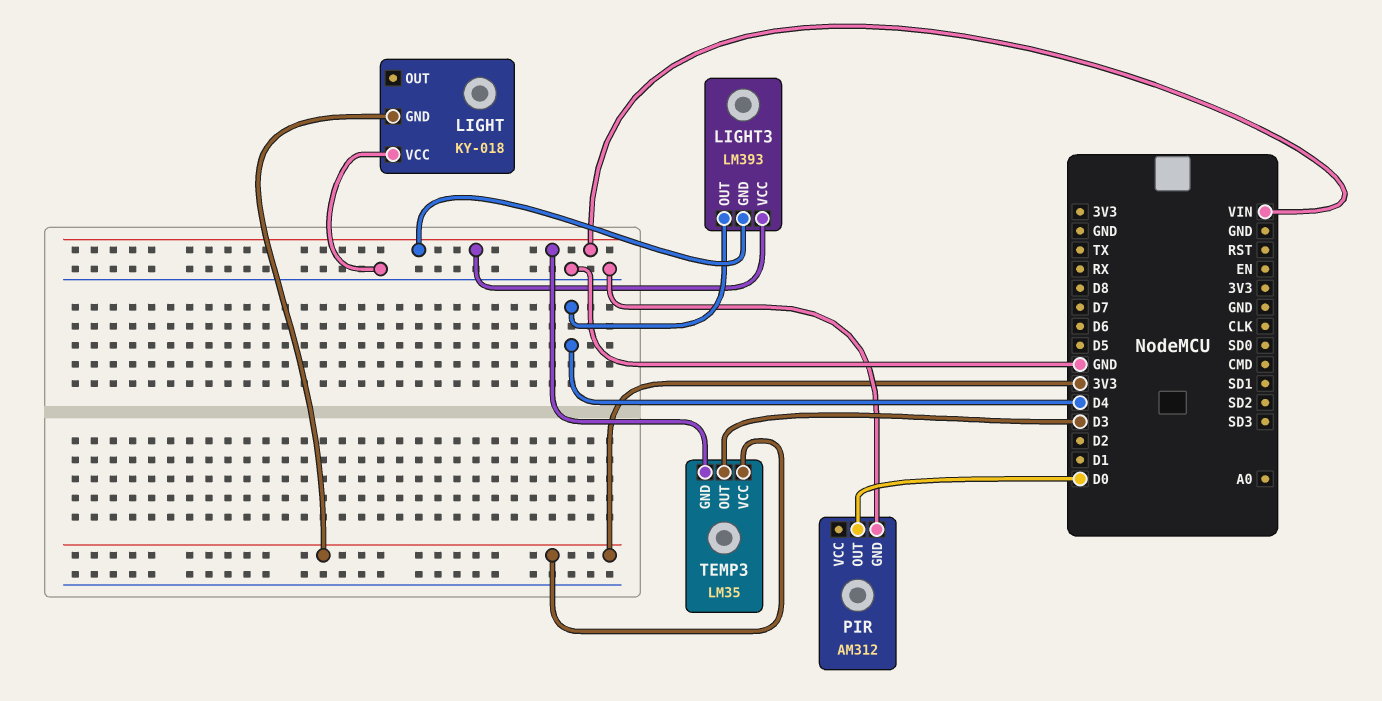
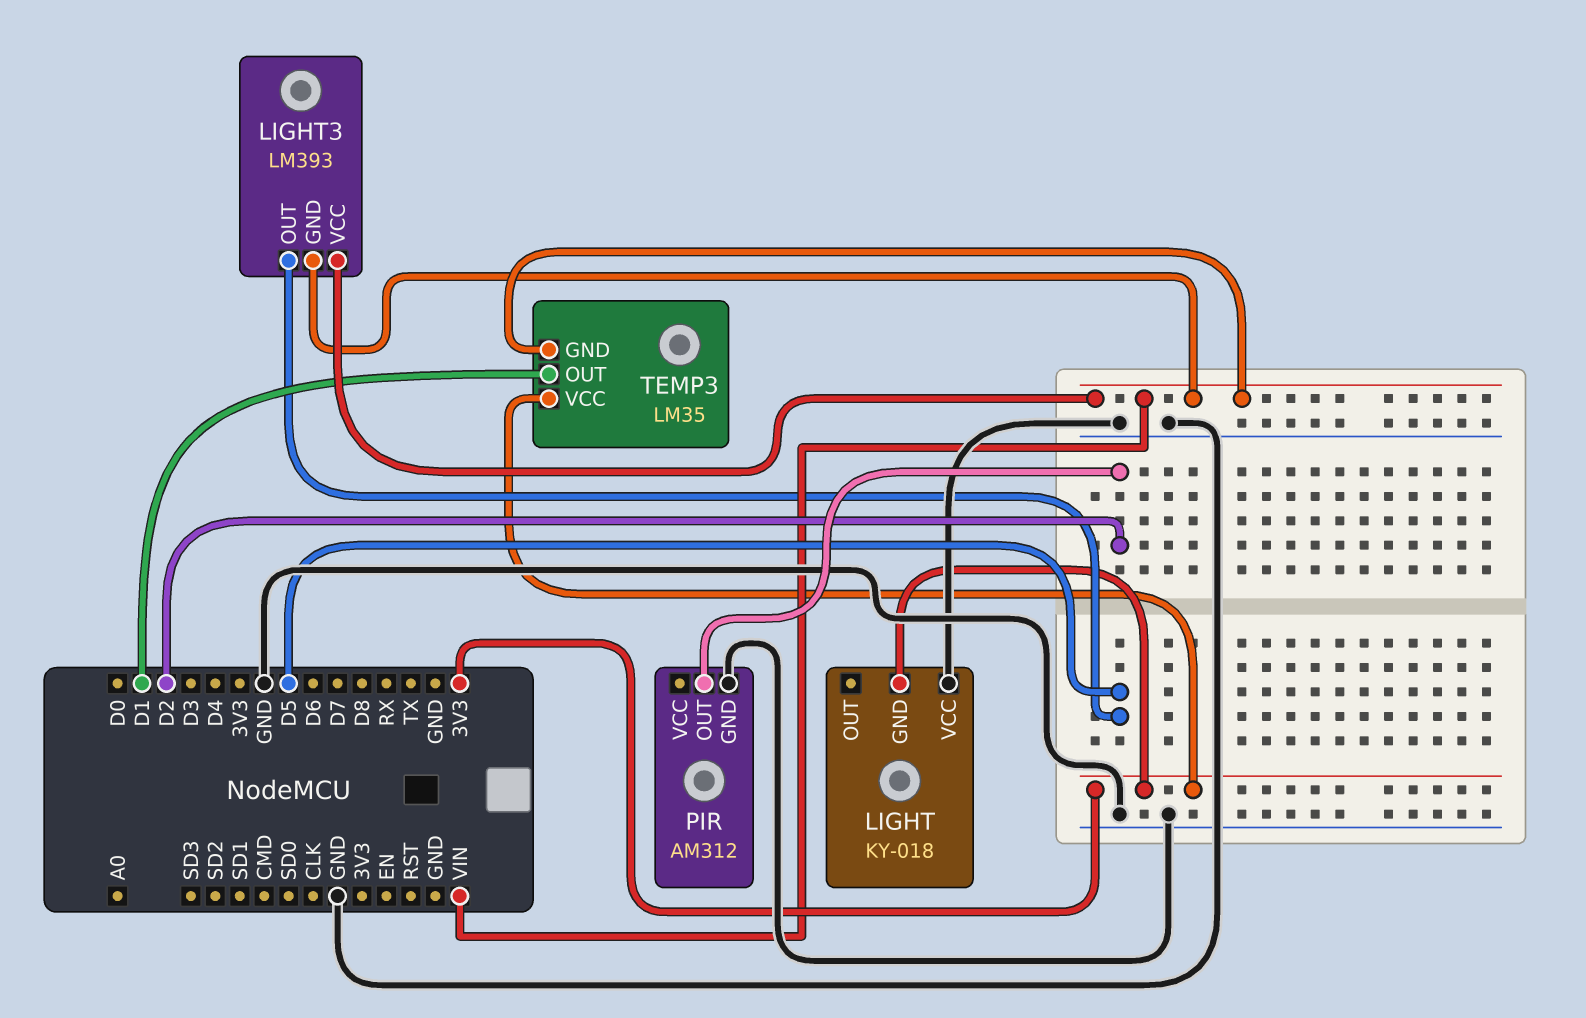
LIGHT3 pin OUT: D4 -> D5
PIR pin OUT: D0 -> D2
TEMP3 pin OUT: D3 -> D1

